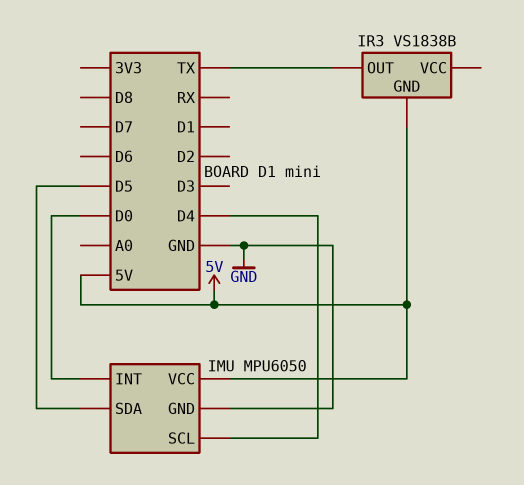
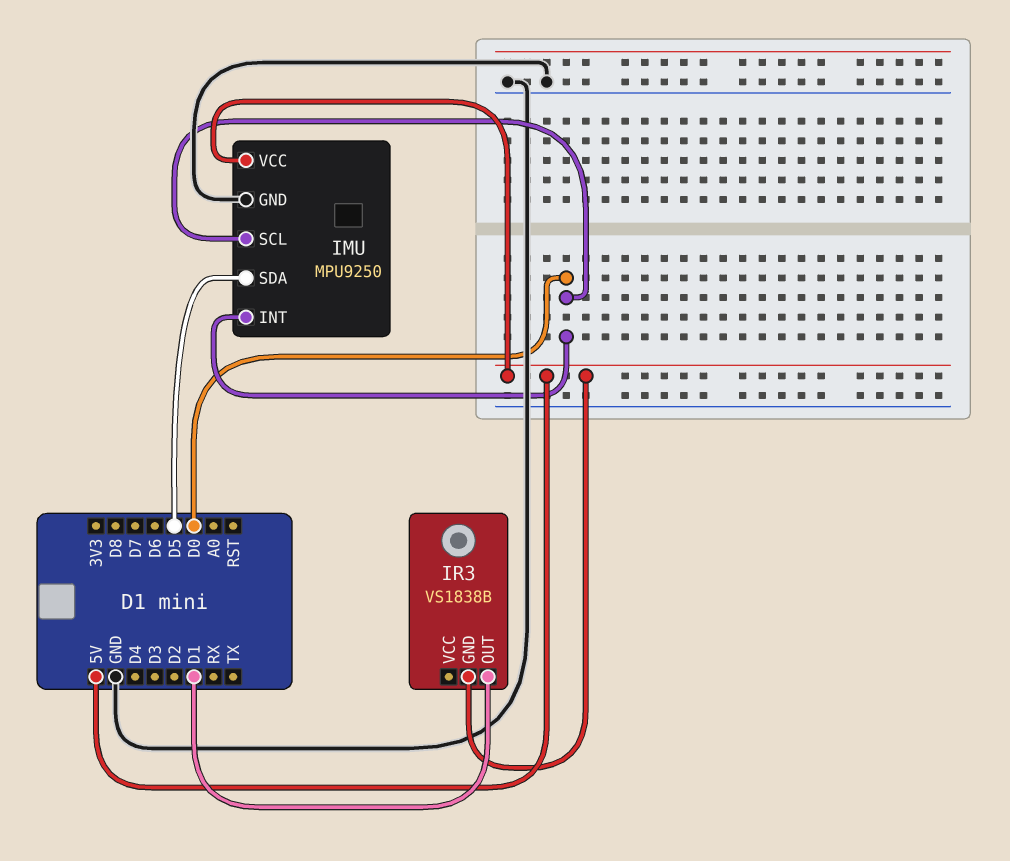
IMU: MPU6050 -> MPU9250
IMU pin SCL: D4 -> D0
IR3 pin OUT: TX -> D1

